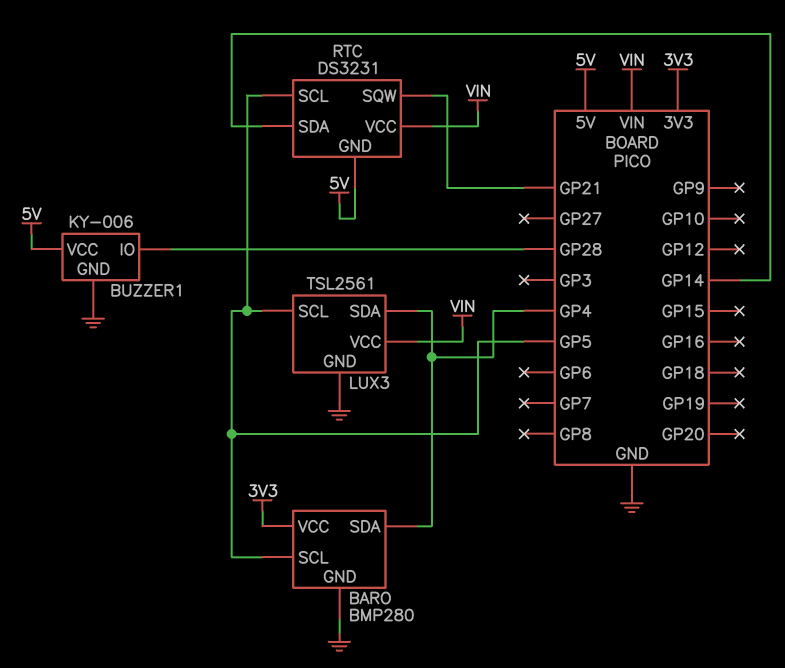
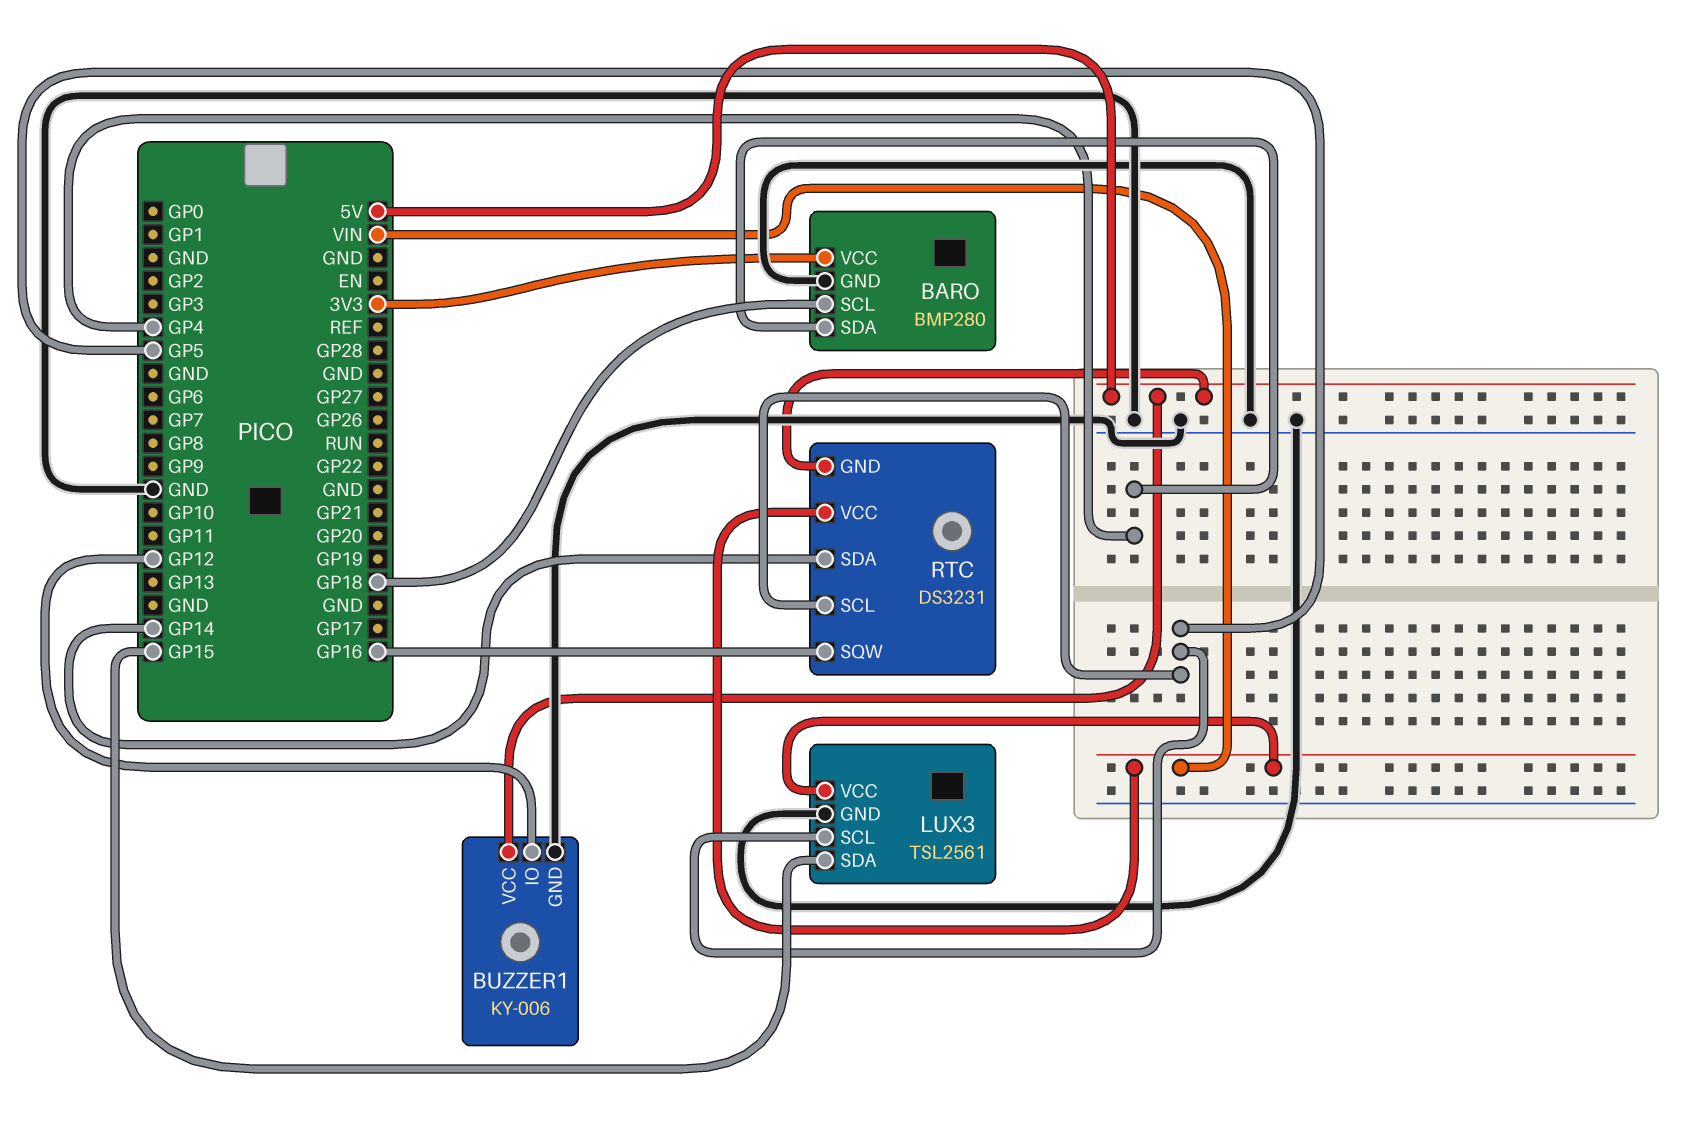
BARO pin SCL: GP5 -> GP18
BUZZER1 pin IO: GP28 -> GP12
LUX3 pin SDA: GP4 -> GP15
RTC pin SQW: GP21 -> GP16

